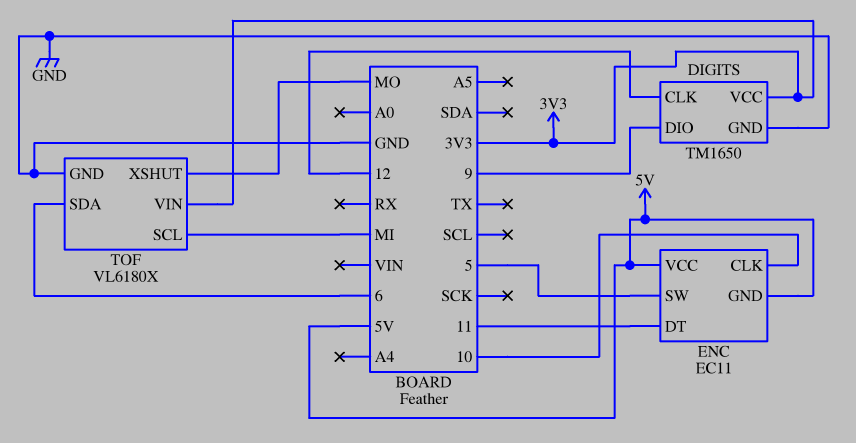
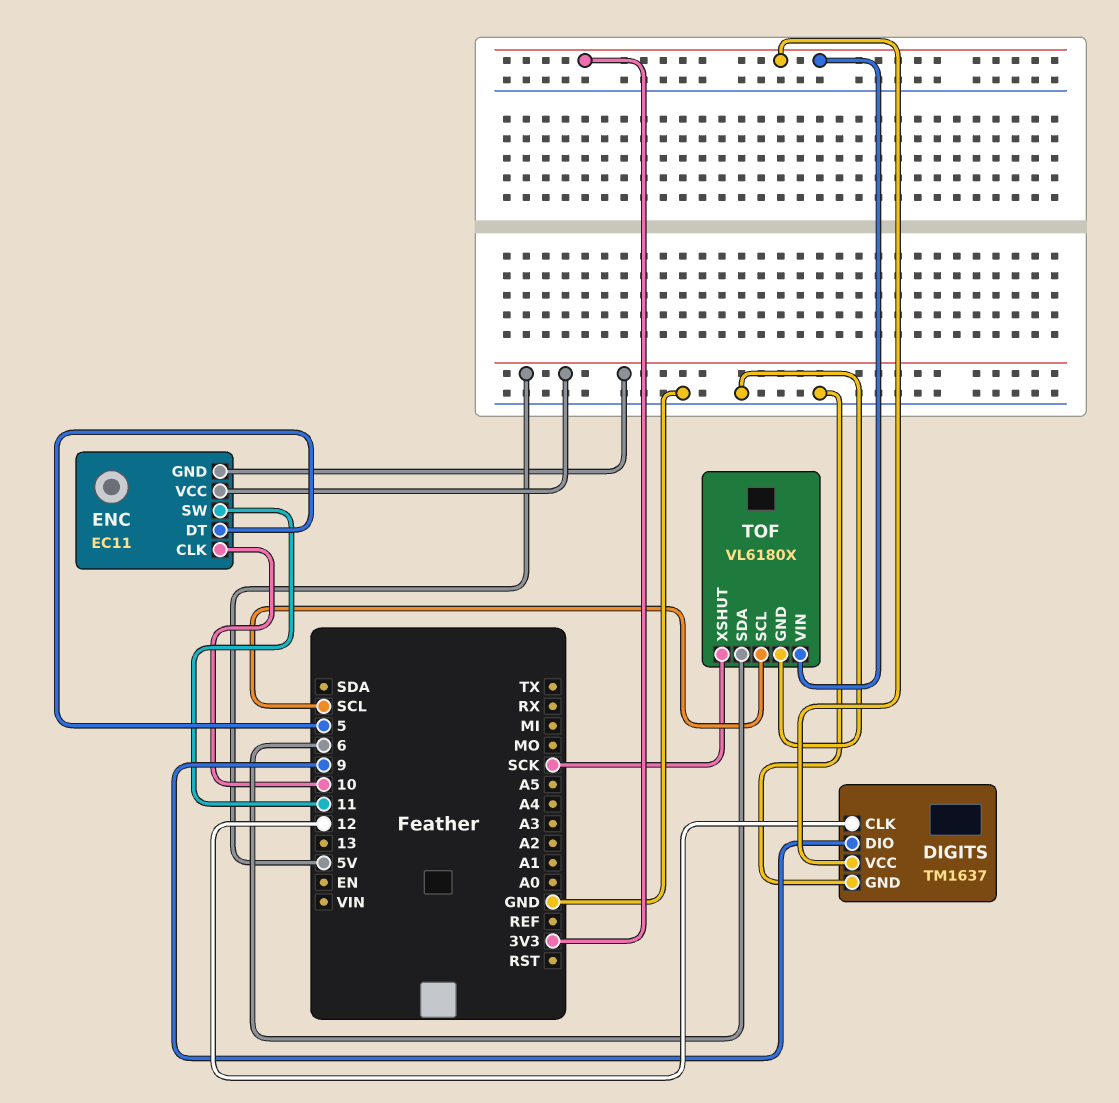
DIGITS: TM1650 -> TM1637
ENC pin DT: 11 -> 5
ENC pin SW: 5 -> 11
TOF pin SCL: MI -> SCL
TOF pin XSHUT: MO -> SCK

